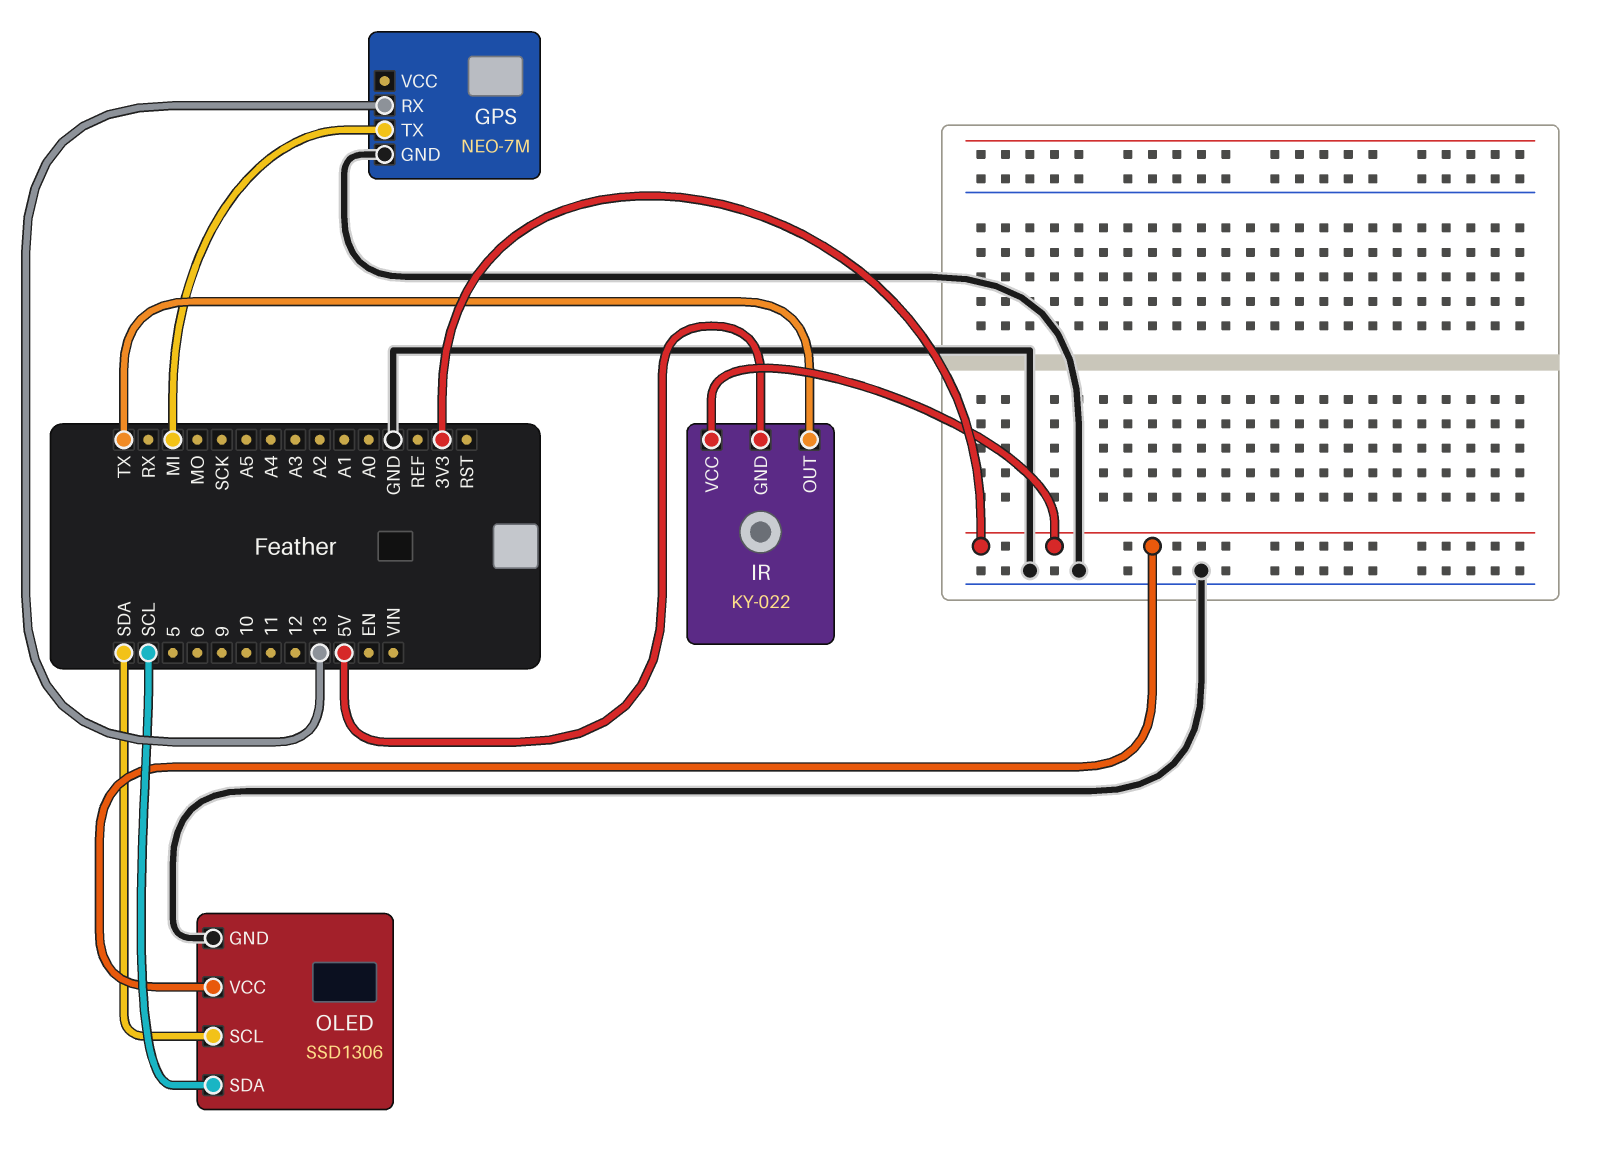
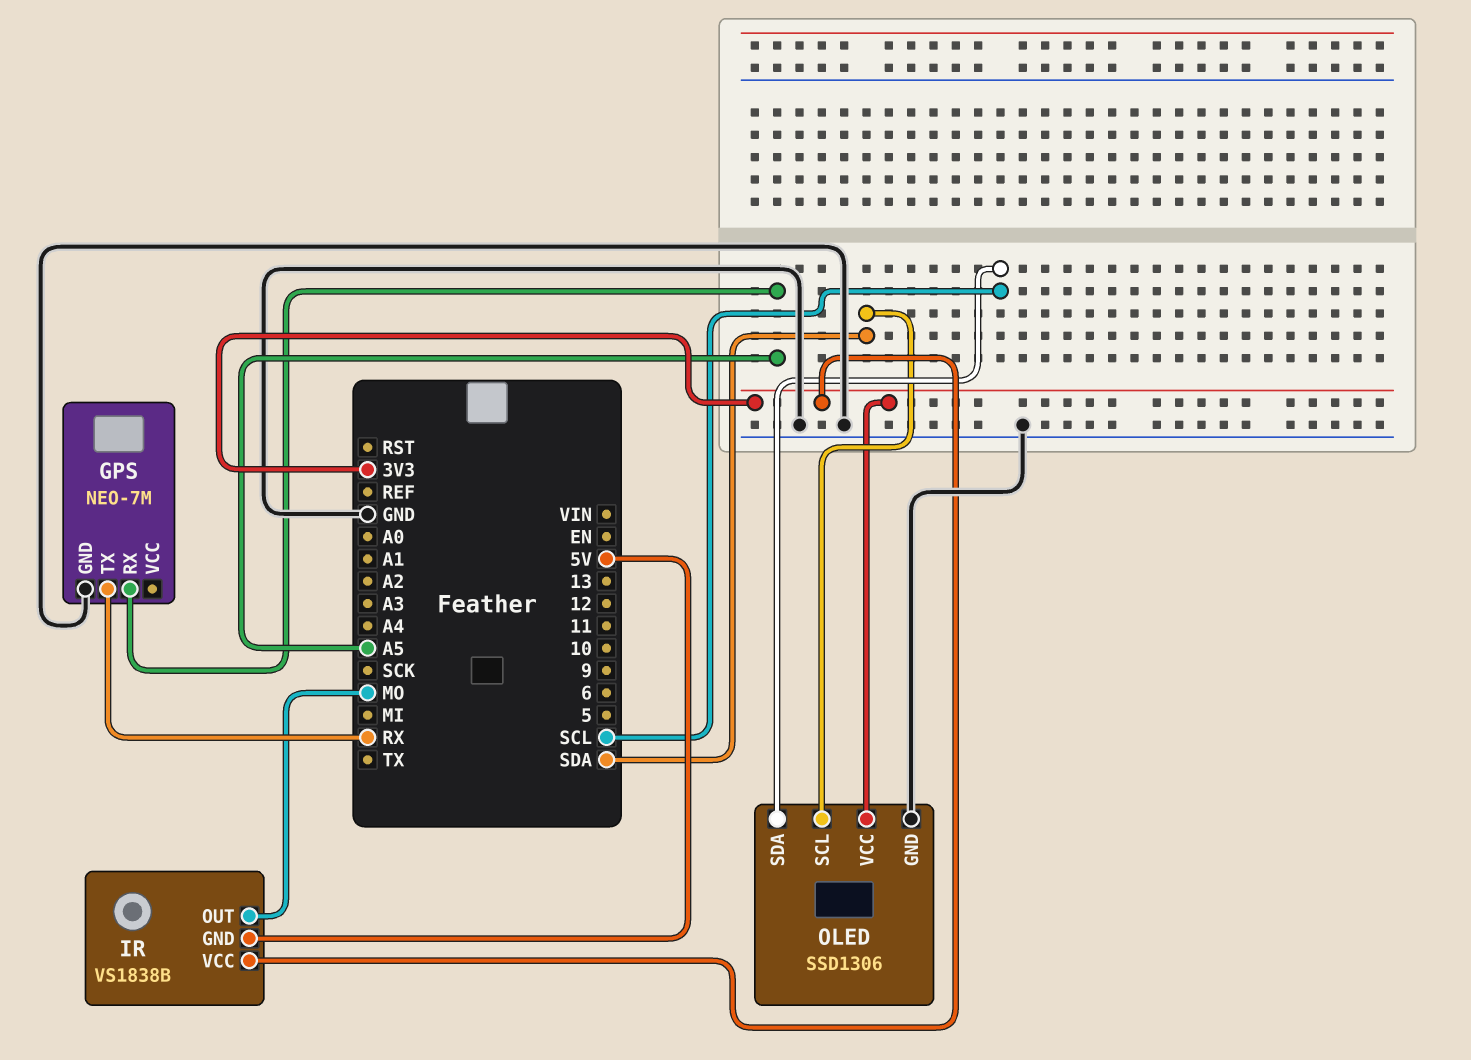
GPS pin RX: 13 -> A5
GPS pin TX: MI -> RX
IR: KY-022 -> VS1838B
IR pin OUT: TX -> MO

